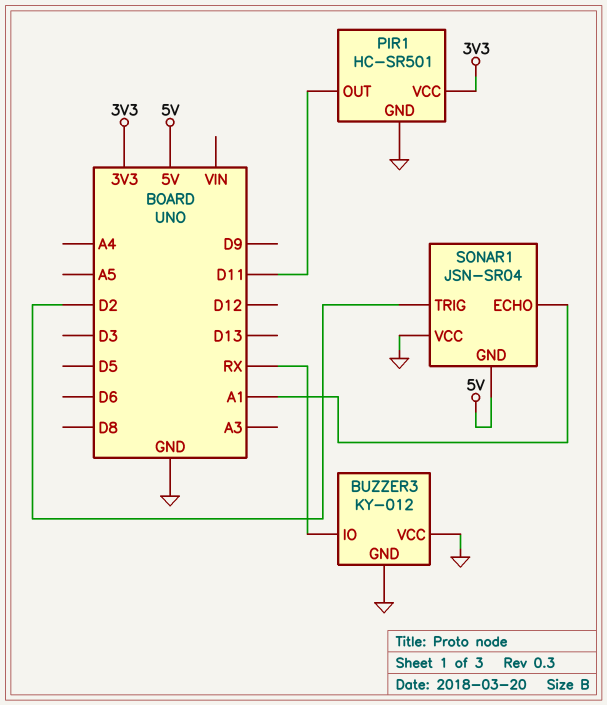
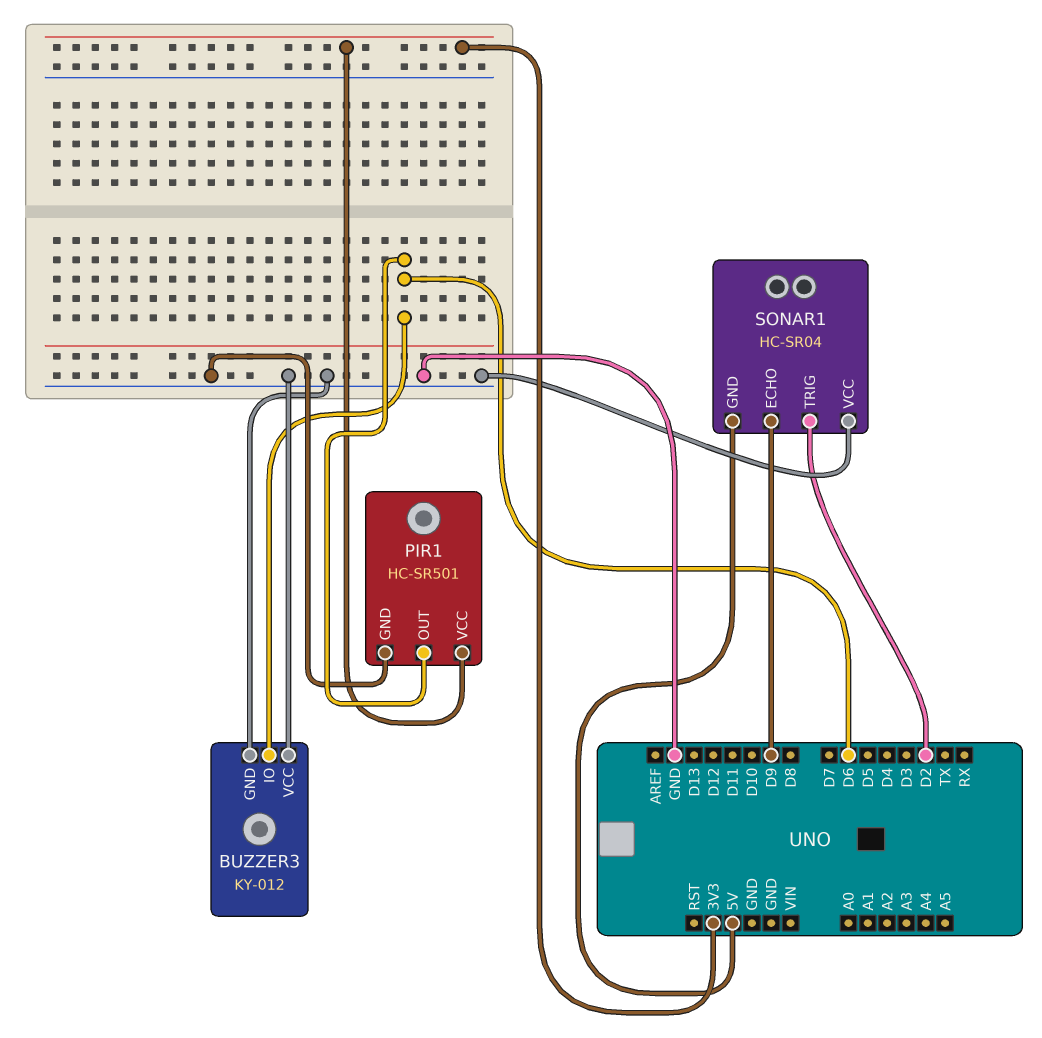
BUZZER3 pin IO: RX -> D6
PIR1 pin OUT: D11 -> D6
SONAR1: JSN-SR04 -> HC-SR04
SONAR1 pin ECHO: A1 -> D9

